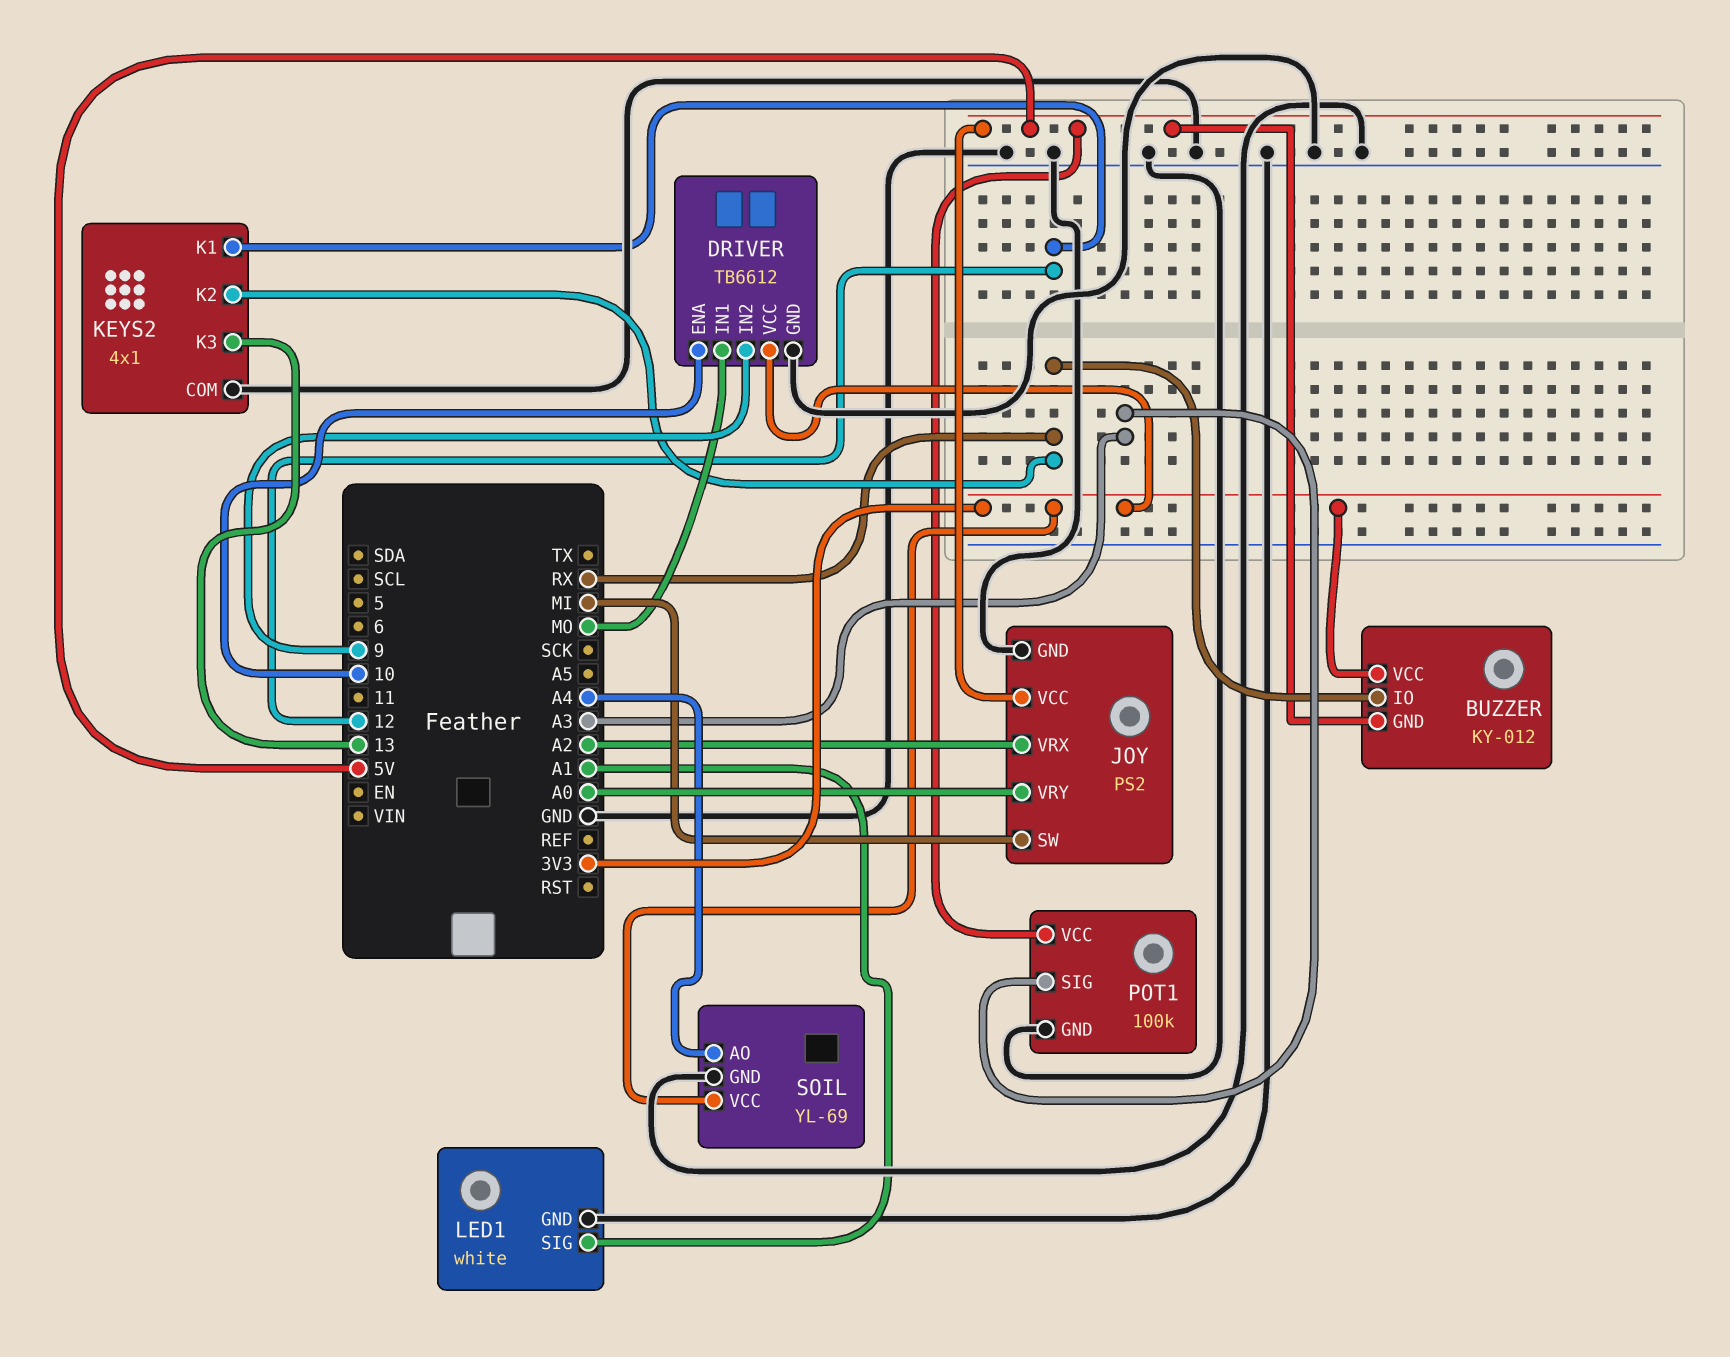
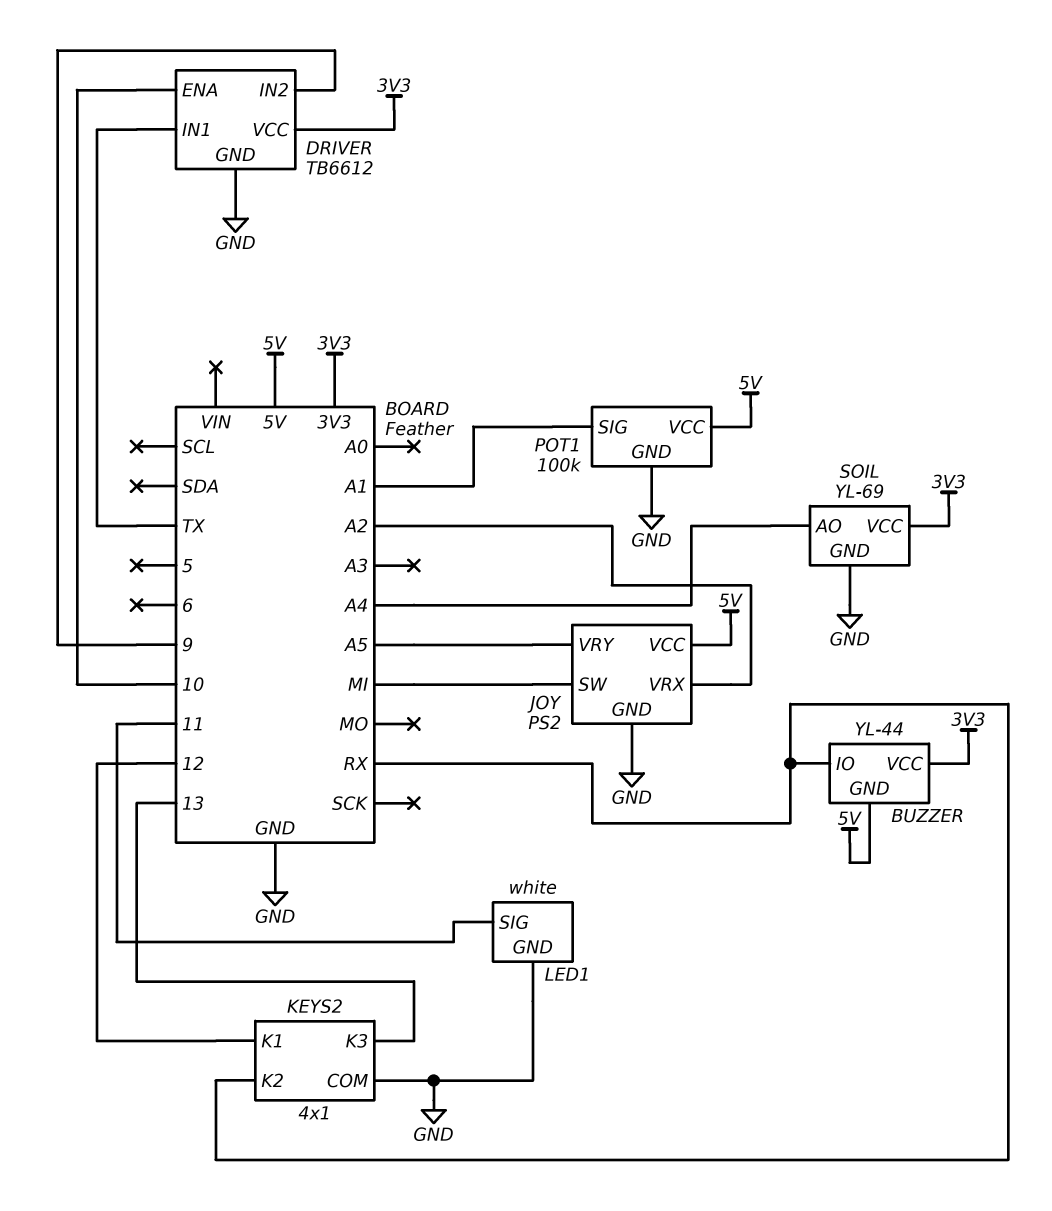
BUZZER: KY-012 -> YL-44
DRIVER pin IN1: MO -> TX
JOY pin VRY: A0 -> A5
LED1 pin SIG: A1 -> 11
POT1 pin SIG: A3 -> A1

